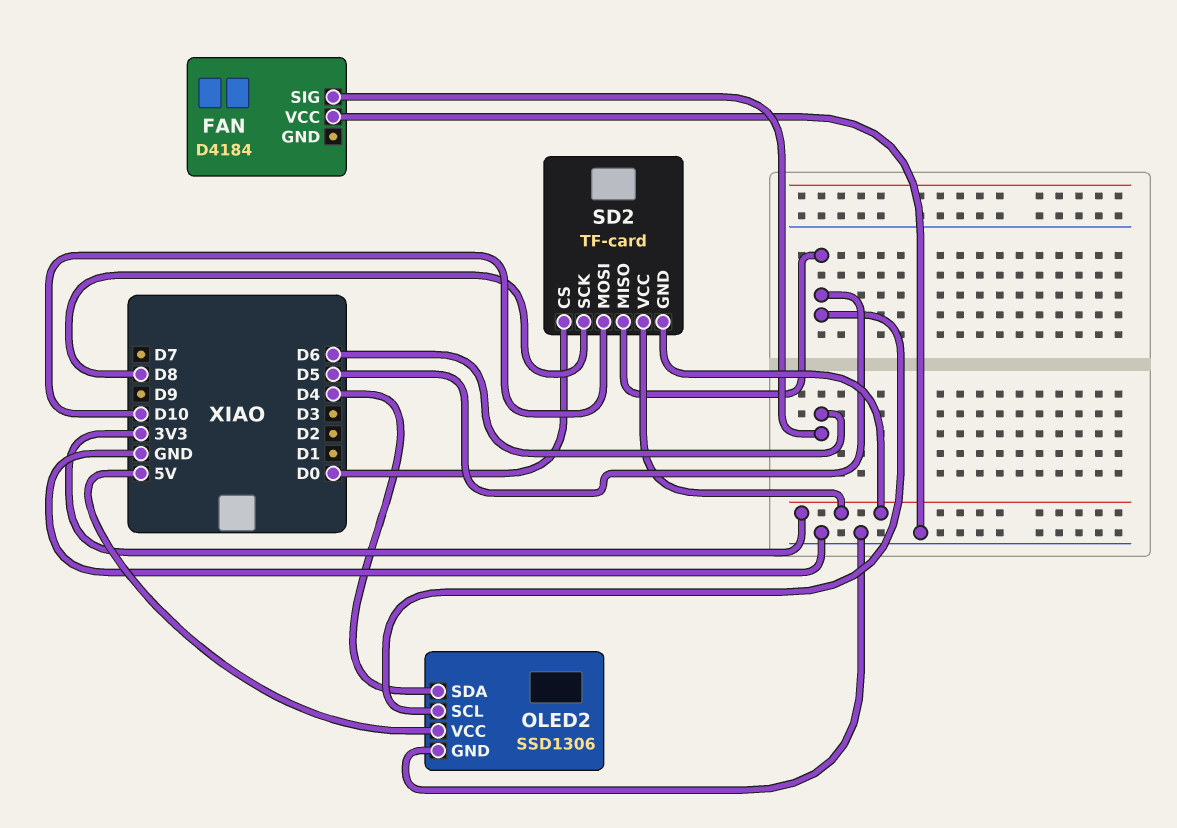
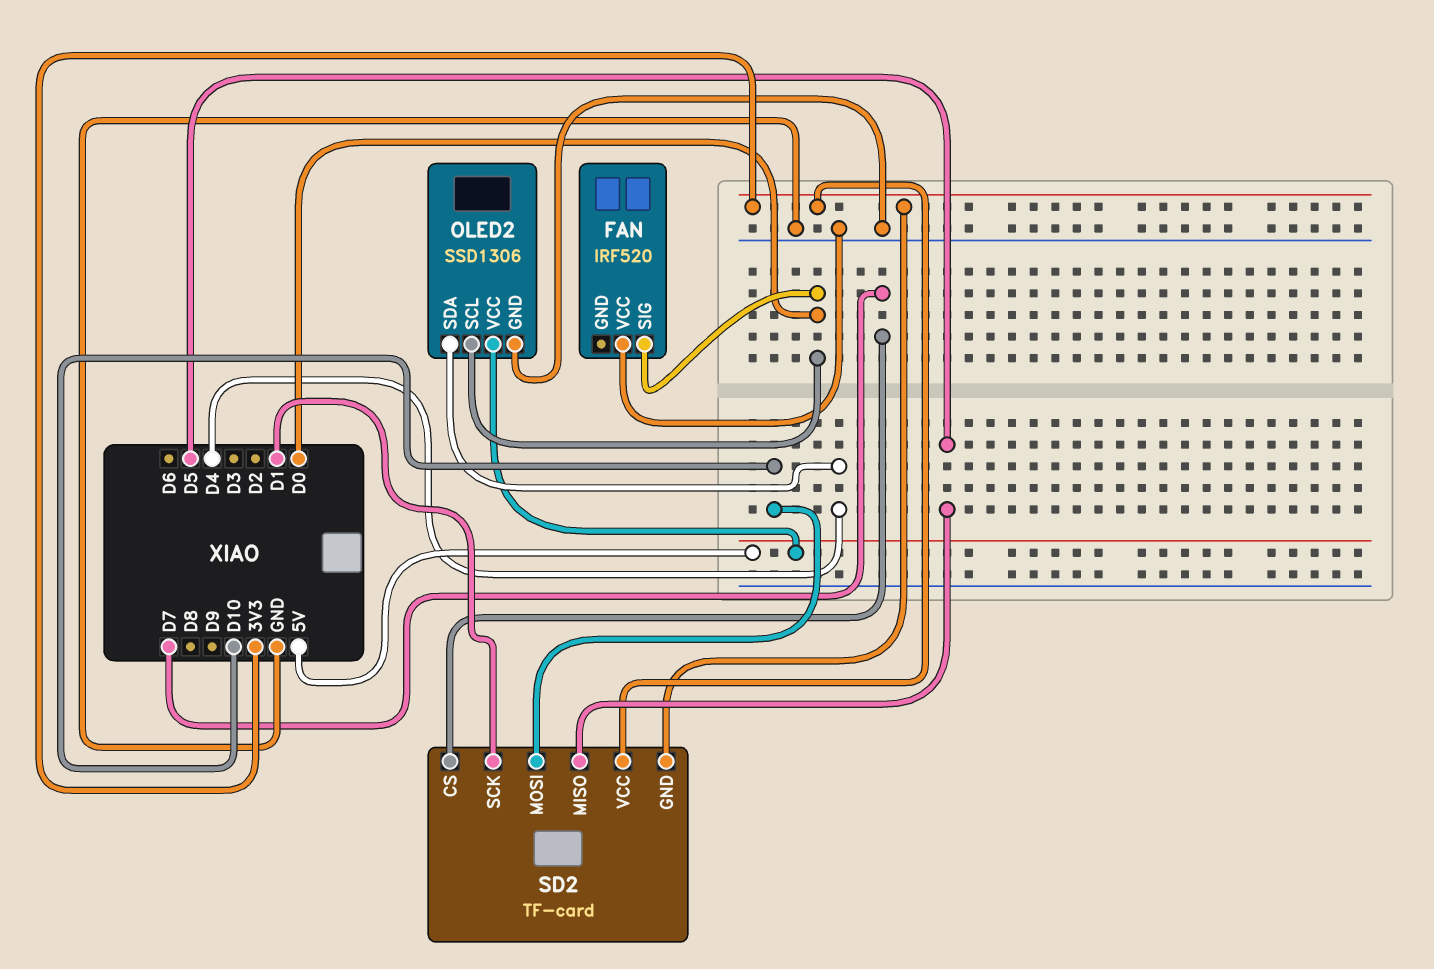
FAN: D4184 -> IRF520
FAN pin SIG: D6 -> D0
OLED2 pin SCL: D5 -> D0
SD2 pin CS: D0 -> D7
SD2 pin SCK: D8 -> D1

